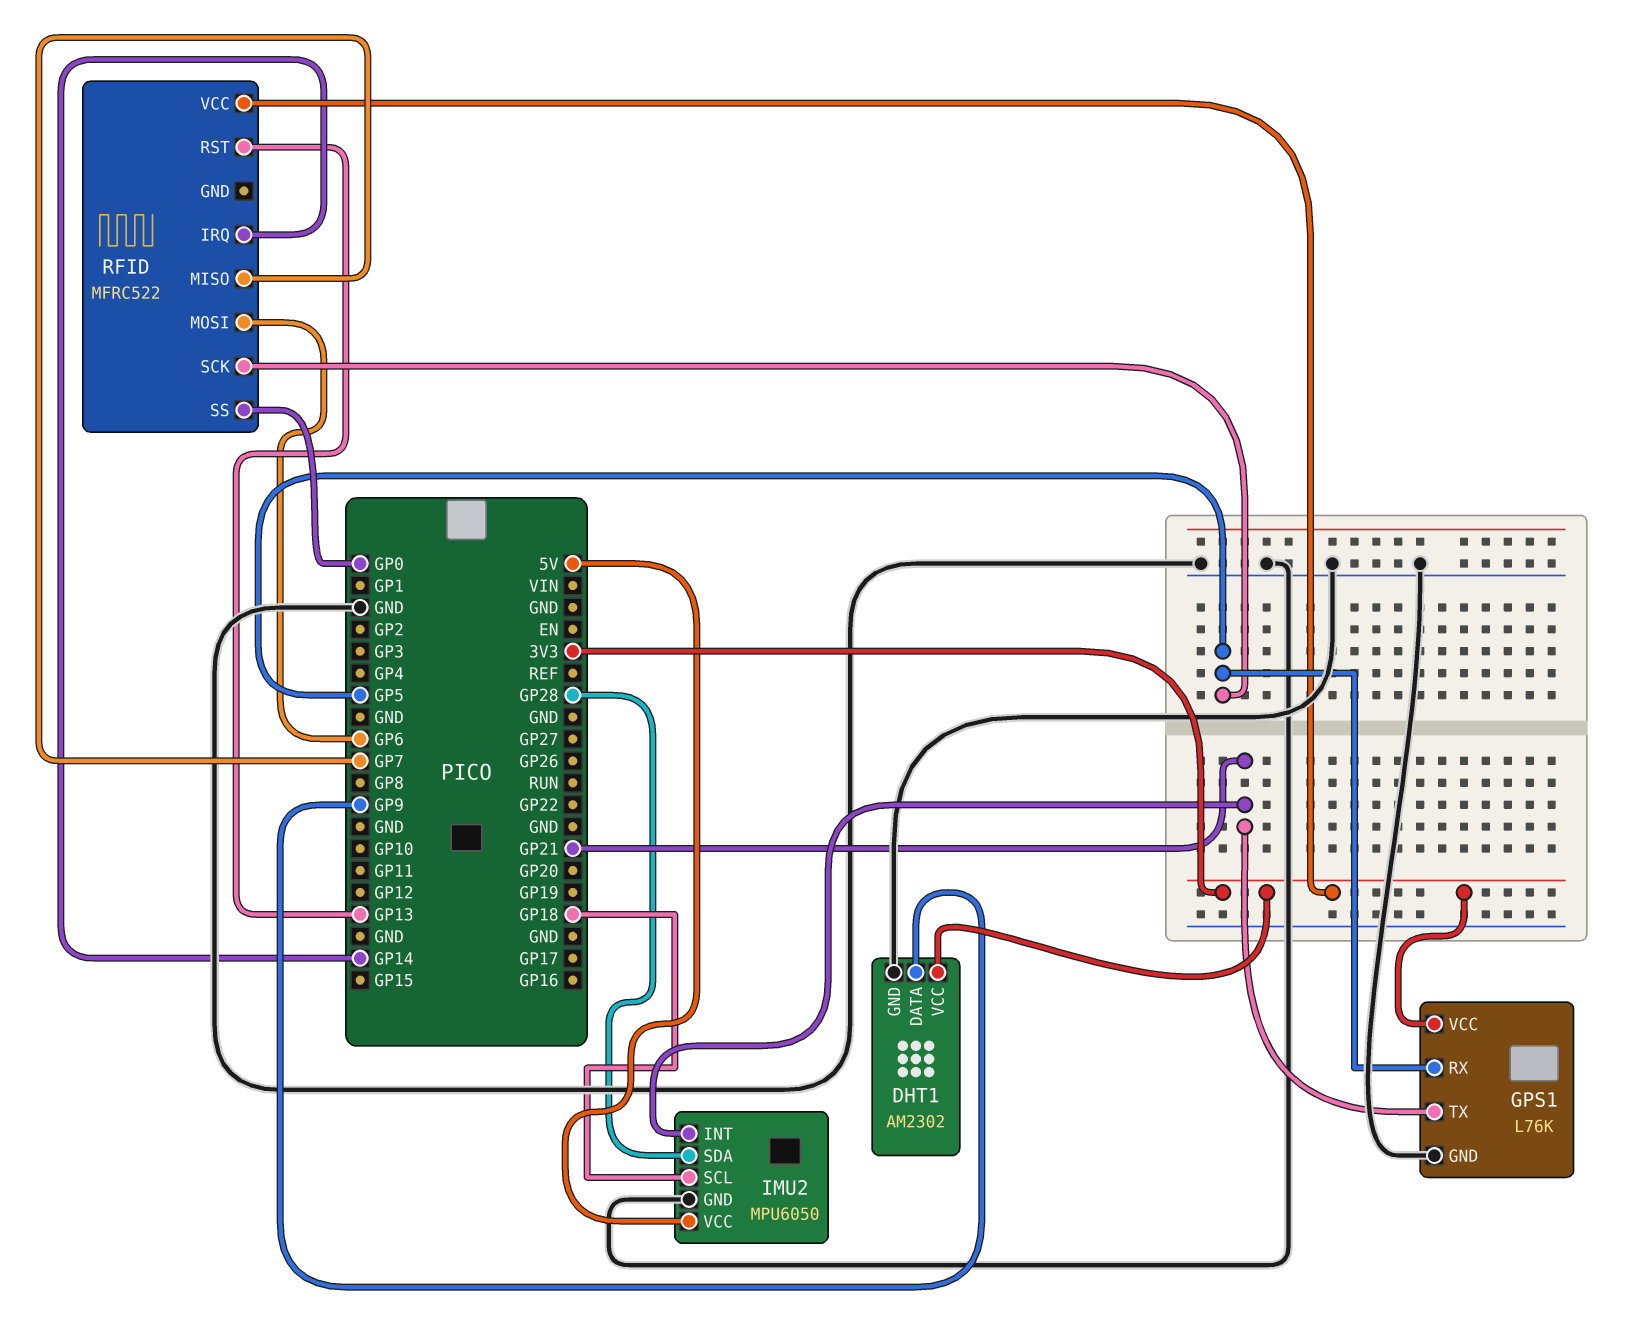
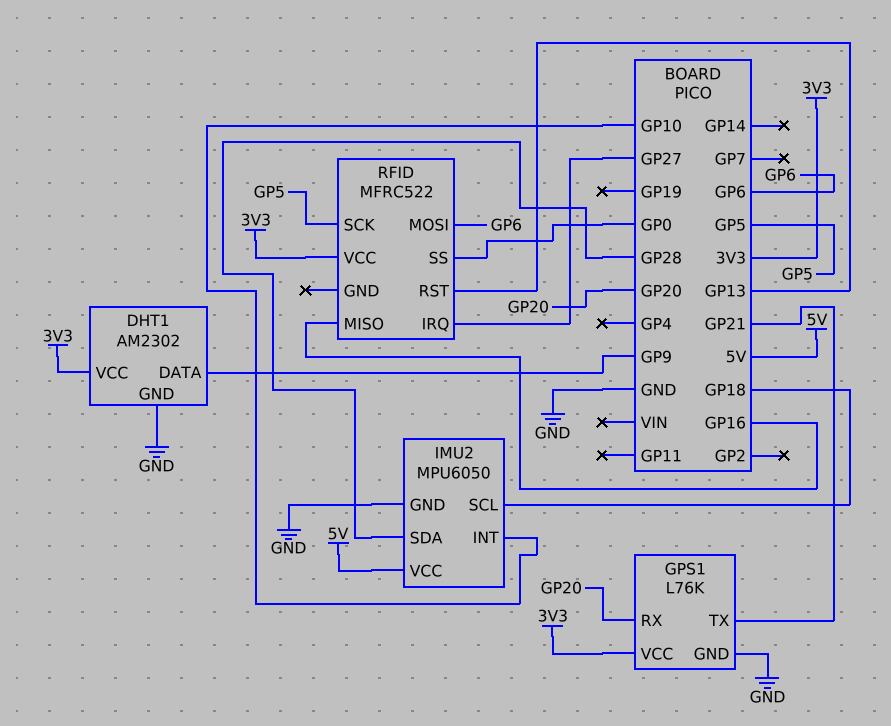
GPS1 pin RX: GP5 -> GP20
IMU2 pin INT: GP21 -> GP10
RFID pin IRQ: GP14 -> GP27
RFID pin MISO: GP7 -> GP16

